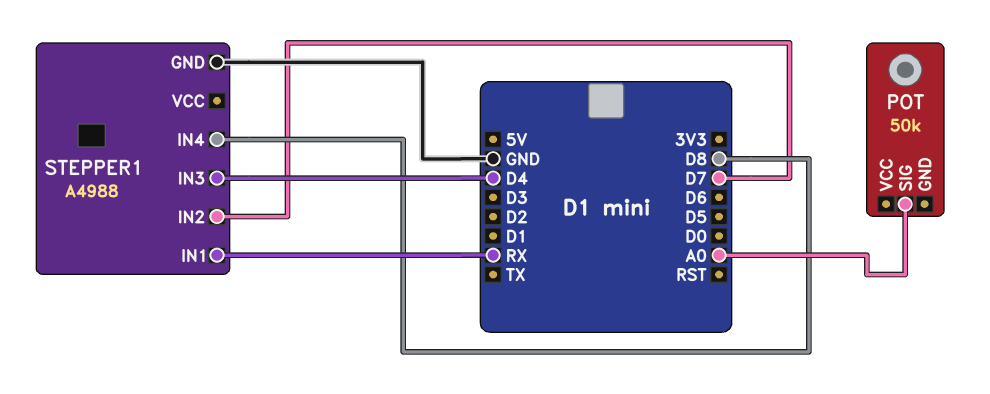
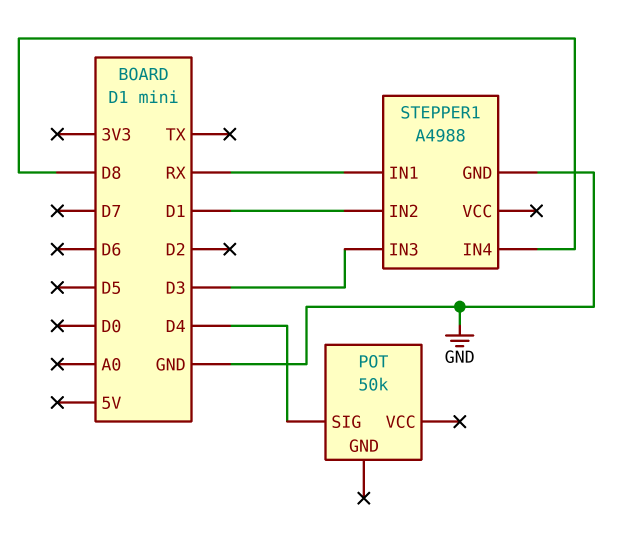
POT pin SIG: A0 -> D4
STEPPER1 pin IN2: D7 -> D1
STEPPER1 pin IN3: D4 -> D3

